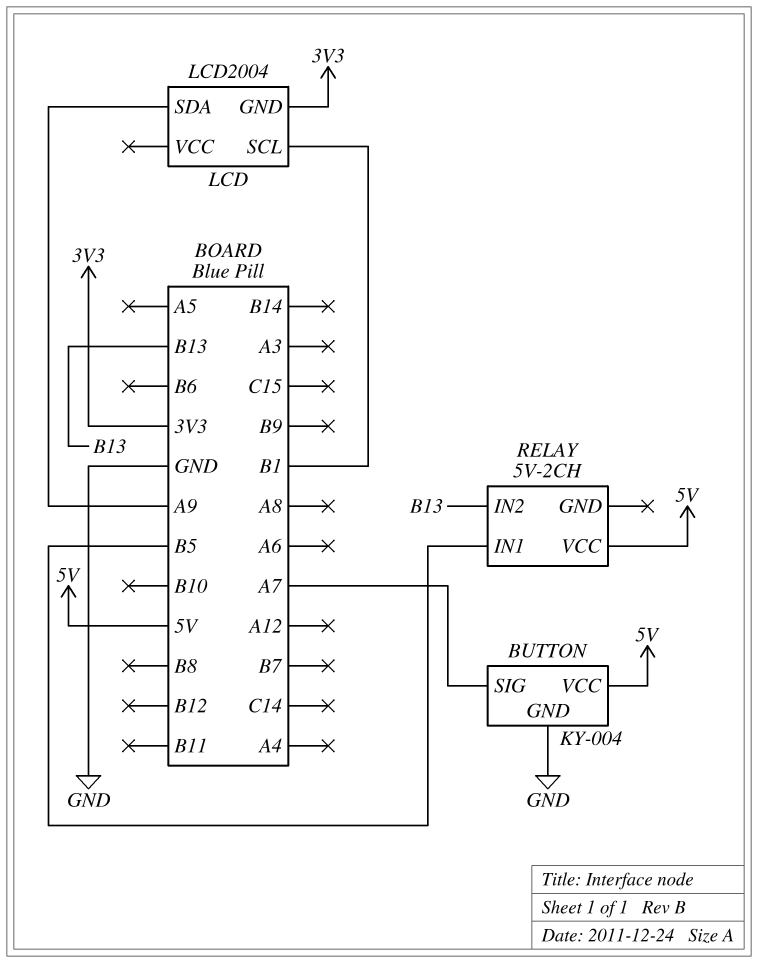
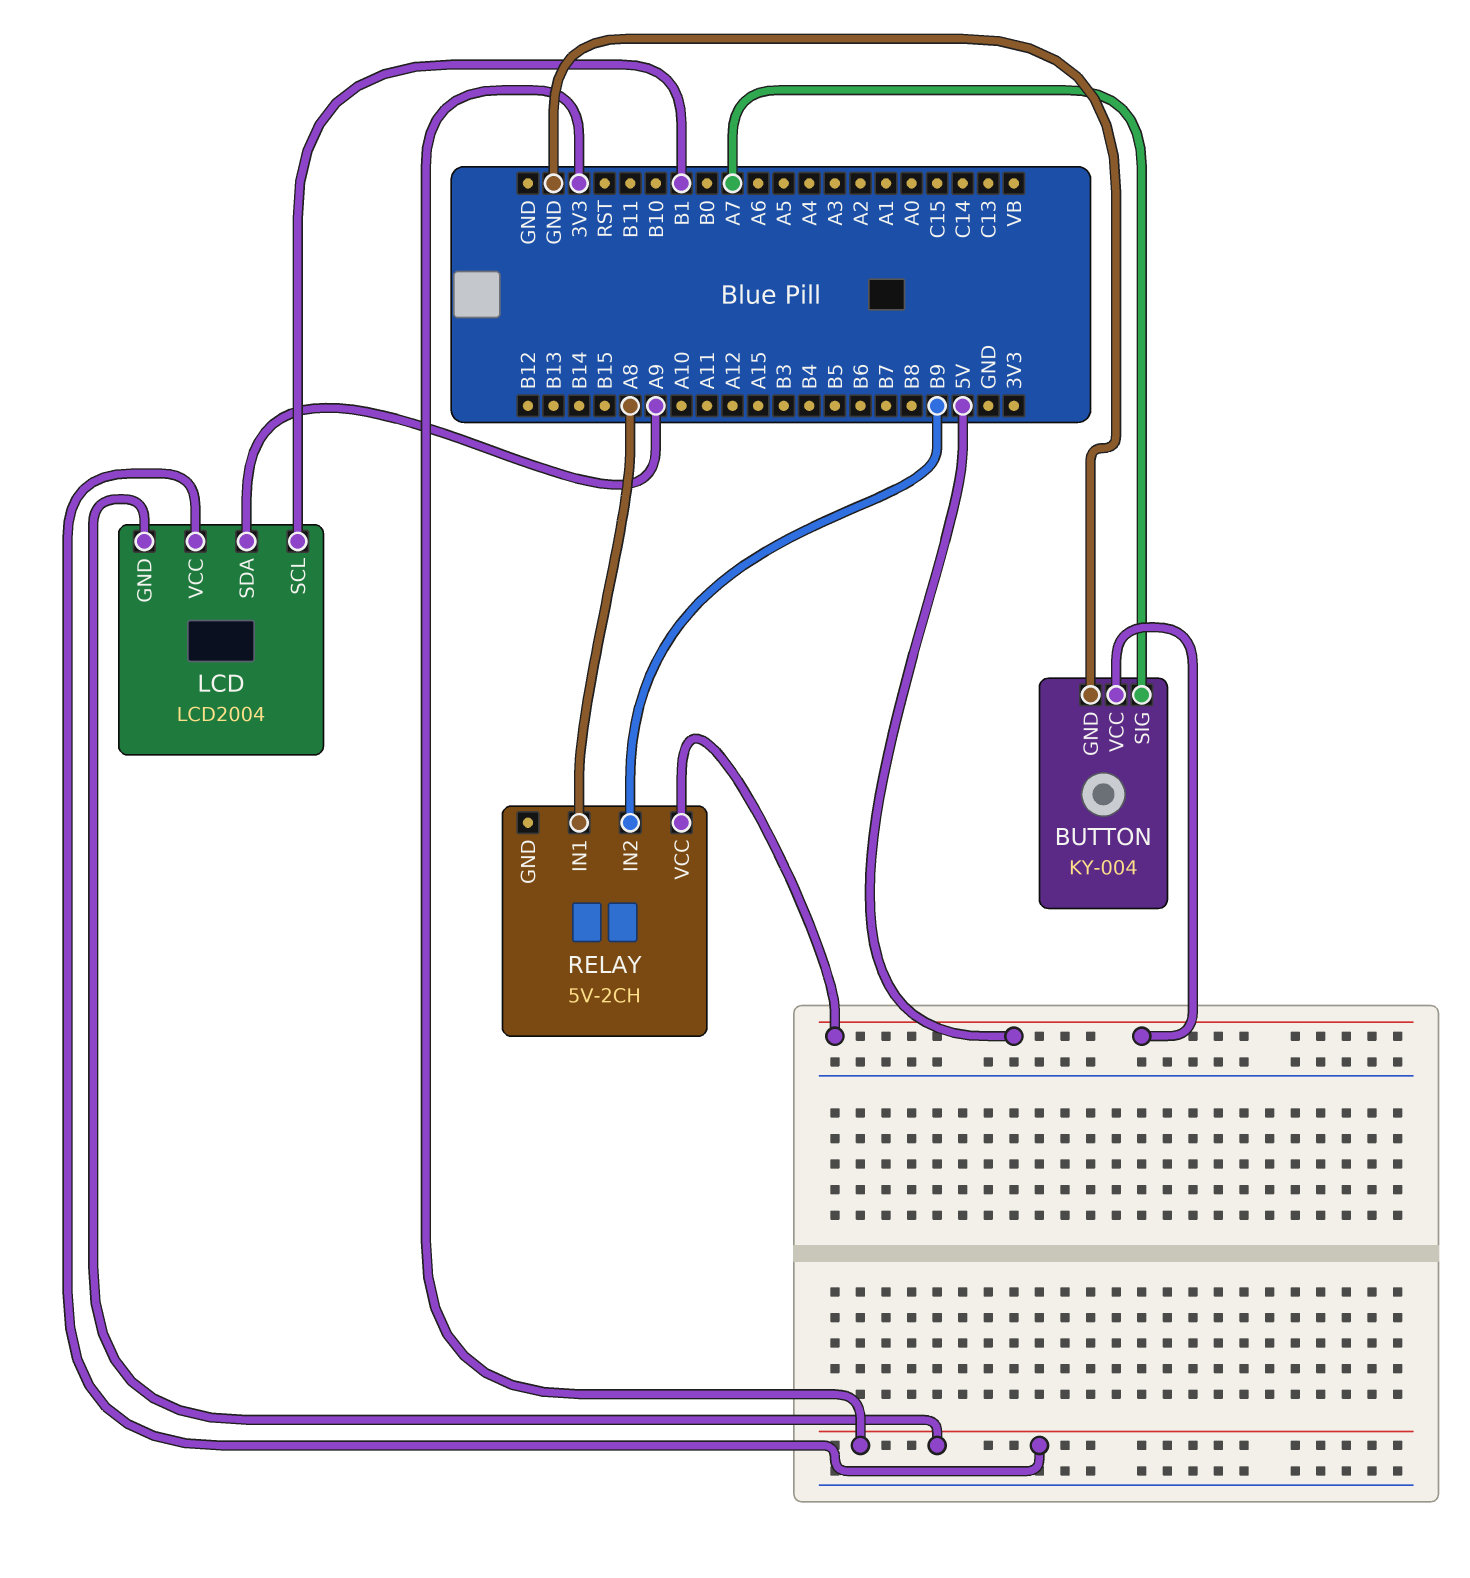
LCD pin VCC: none -> 3V3
RELAY pin IN1: B5 -> A8
RELAY pin IN2: B13 -> B9

